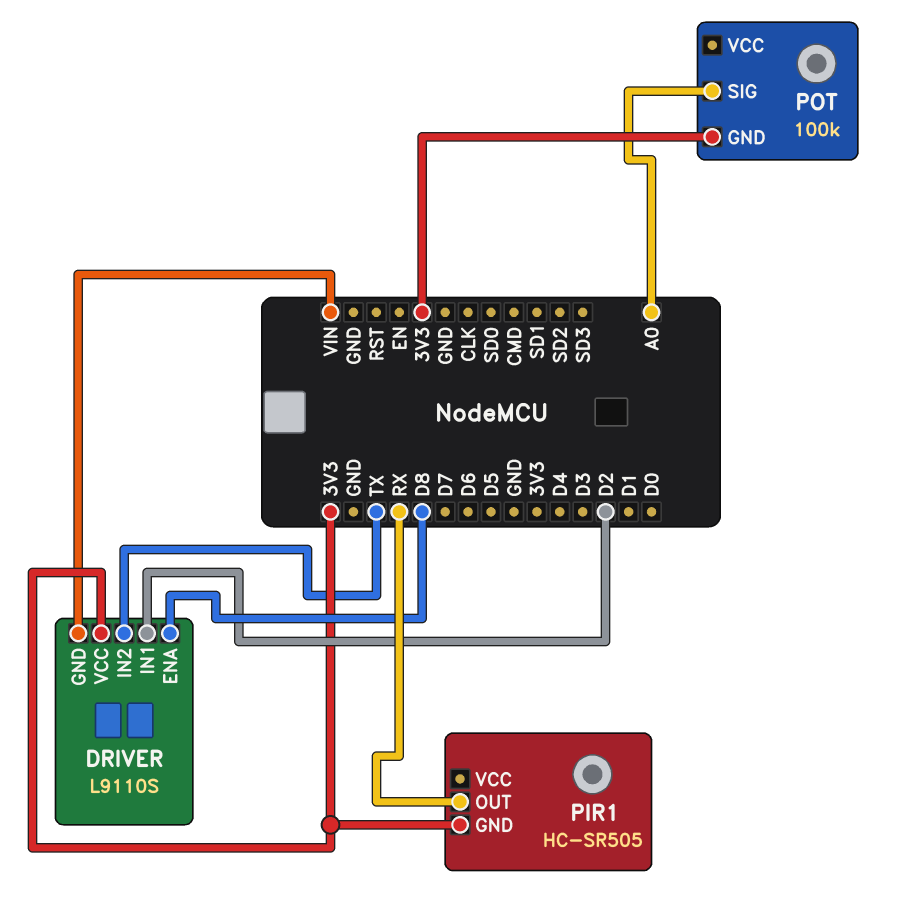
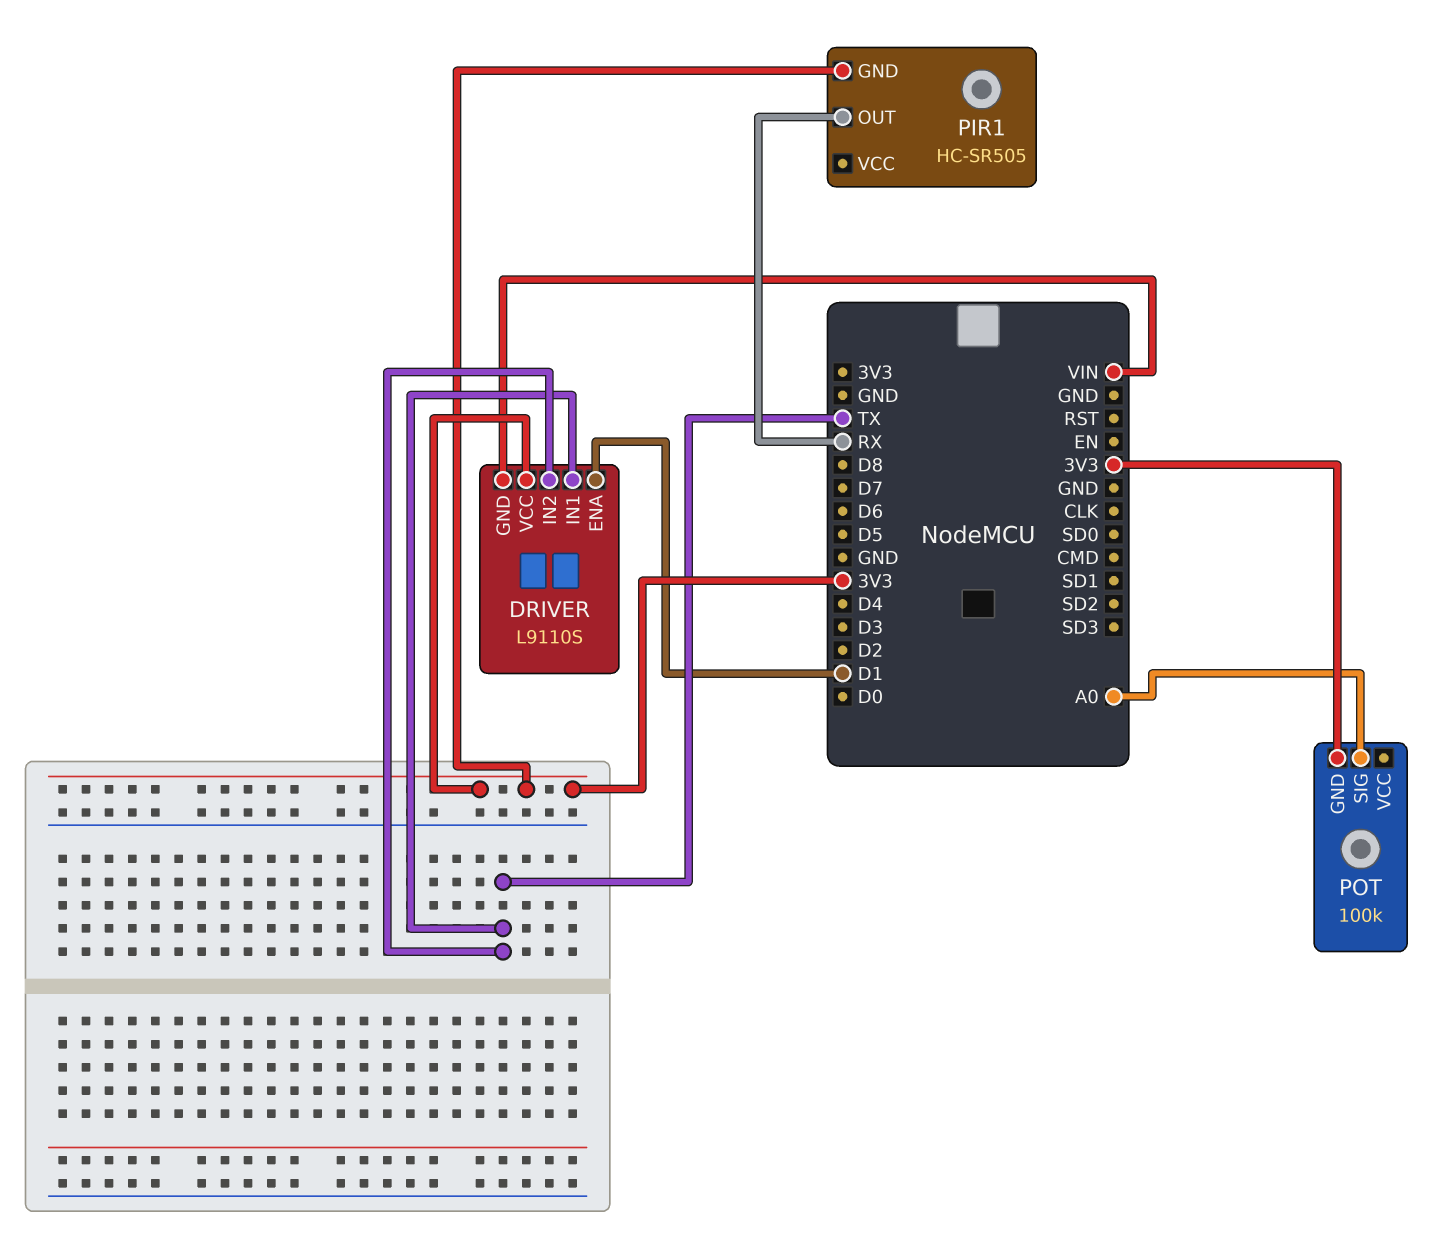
DRIVER pin ENA: D8 -> D1
DRIVER pin IN1: D2 -> TX

